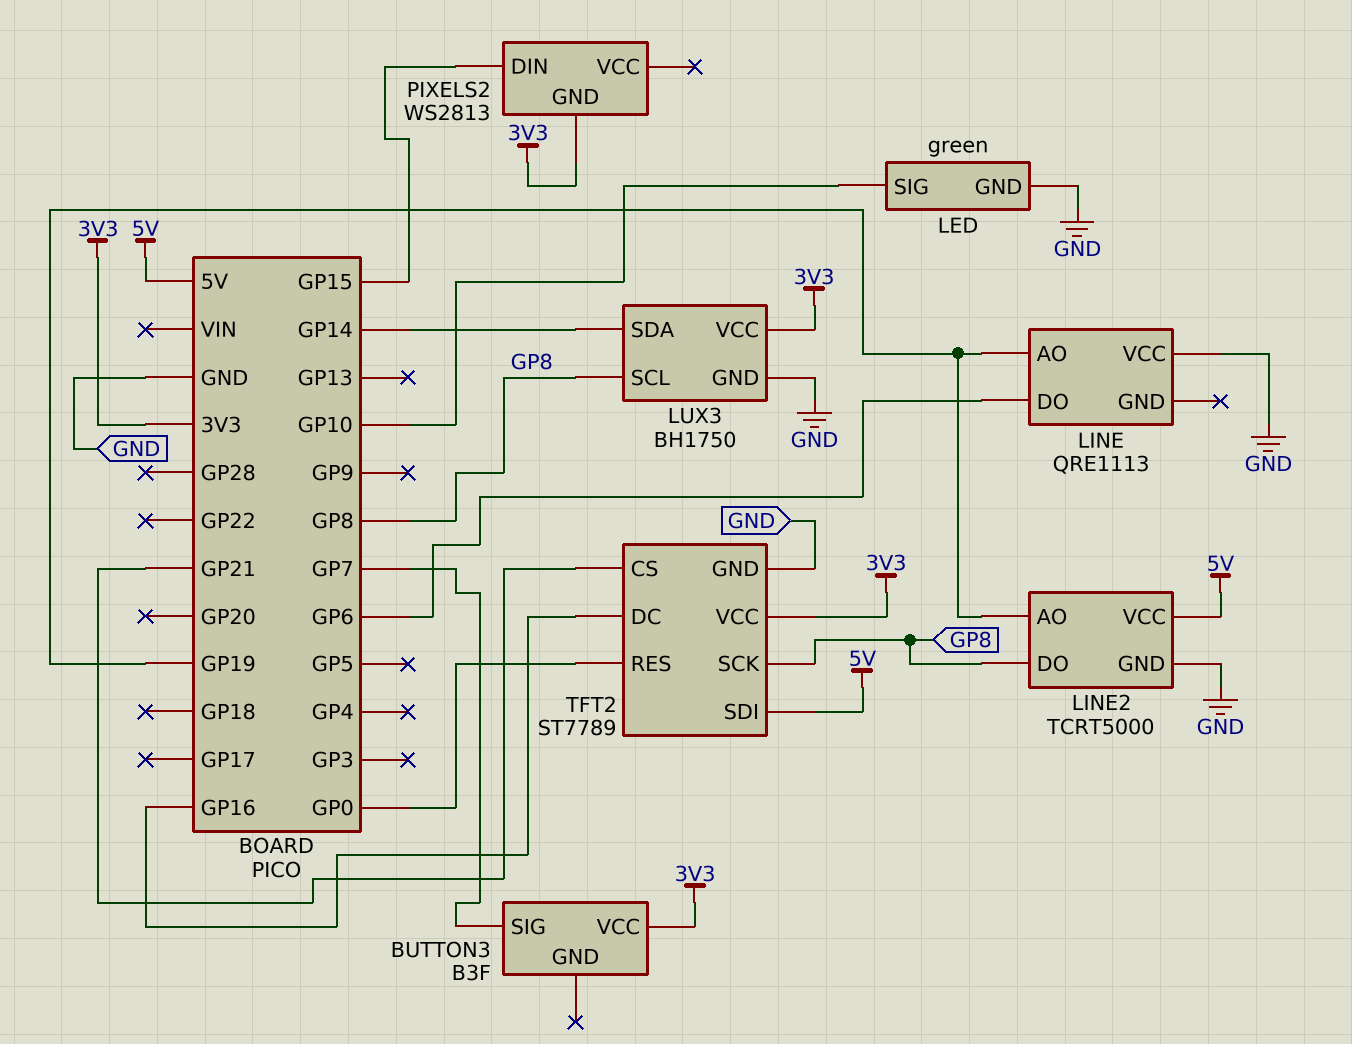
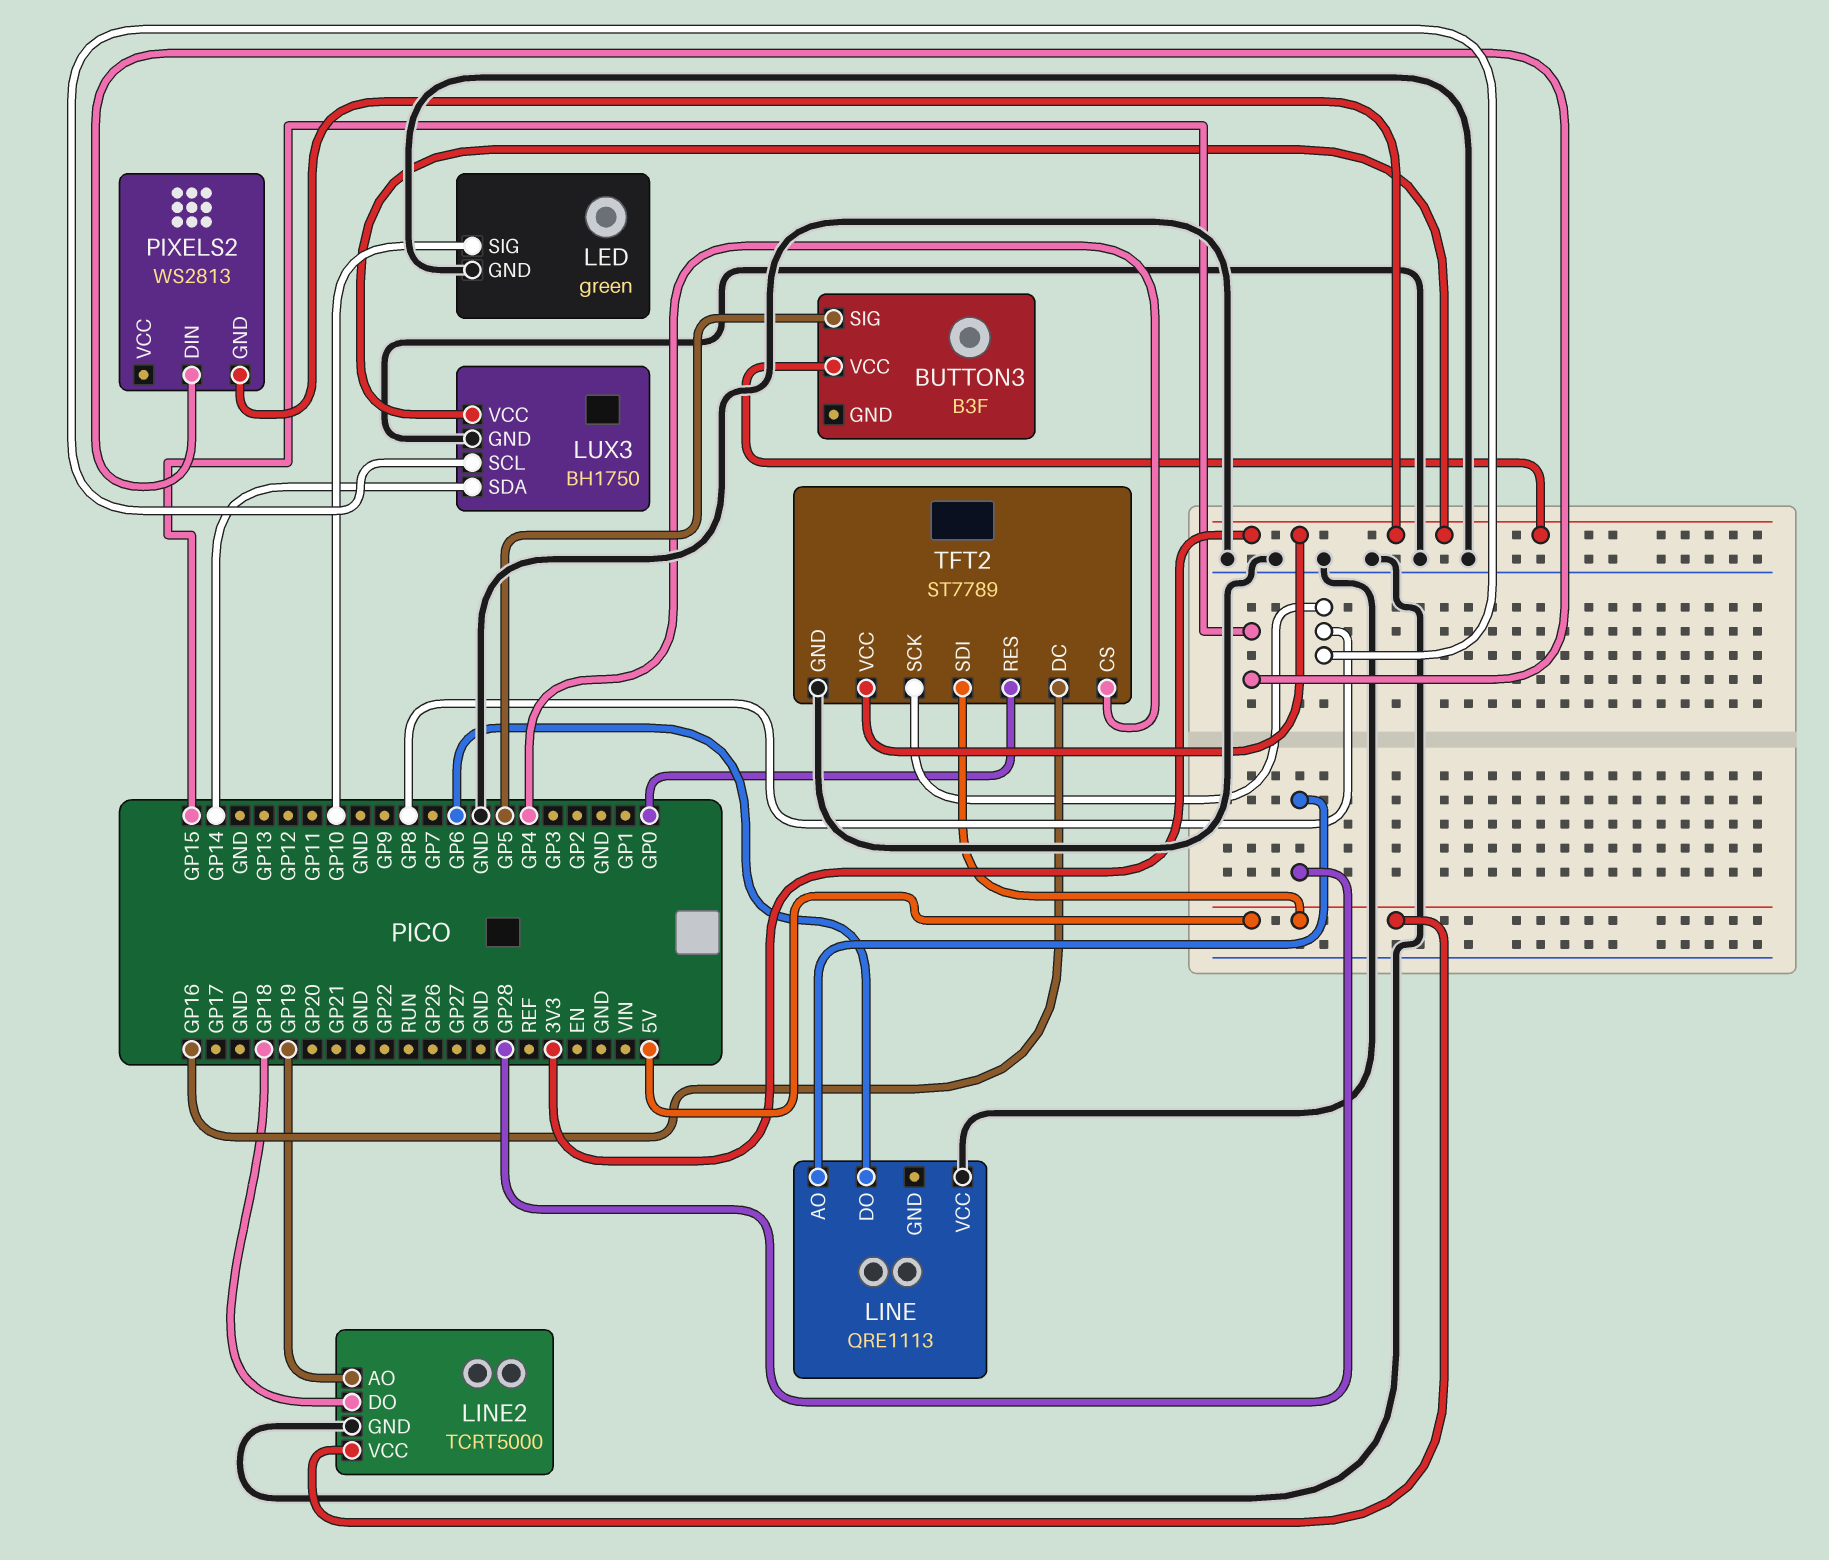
BUTTON3 pin SIG: GP7 -> GP5
LINE pin AO: GP19 -> GP28
LINE2 pin DO: GP8 -> GP18
TFT2 pin CS: GP21 -> GP4

